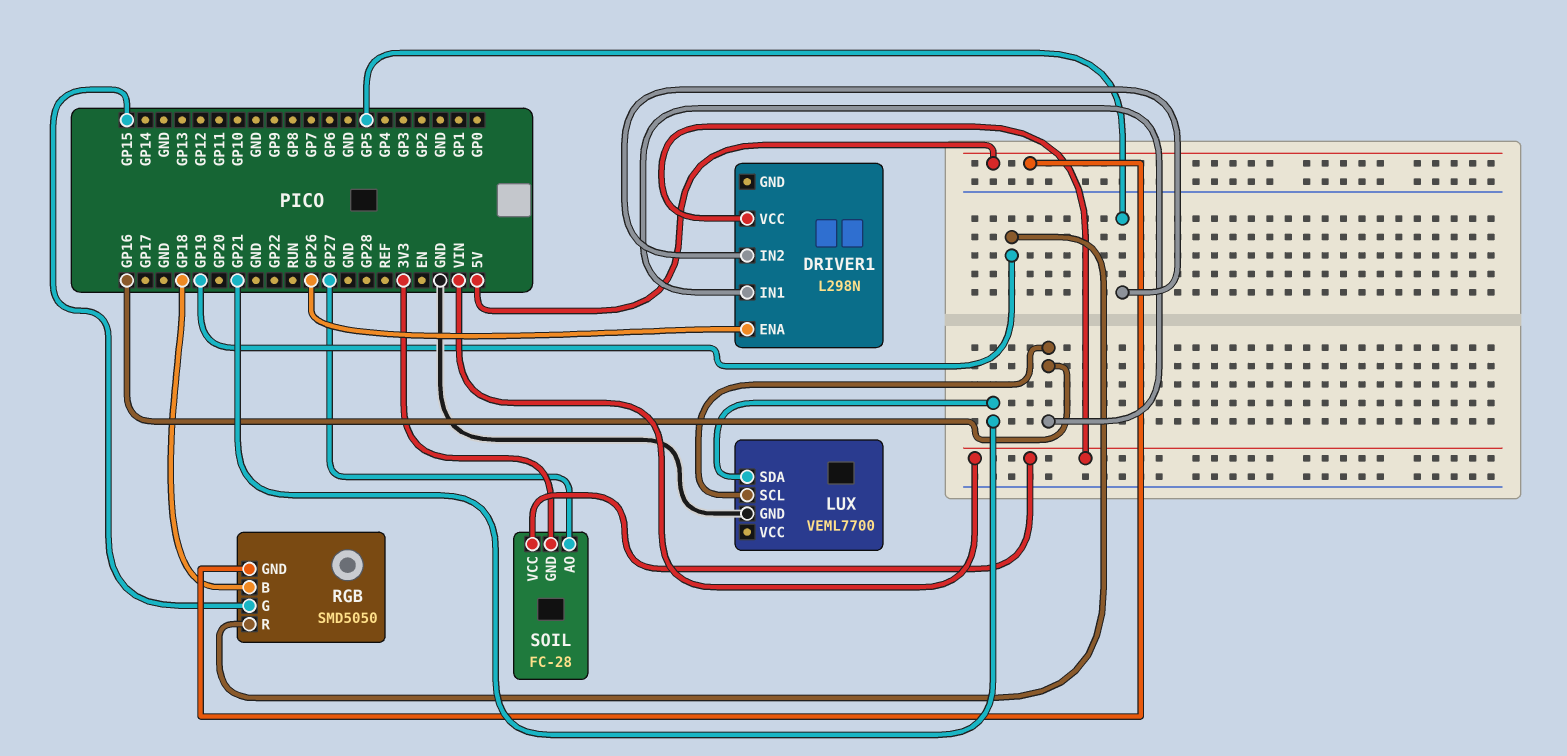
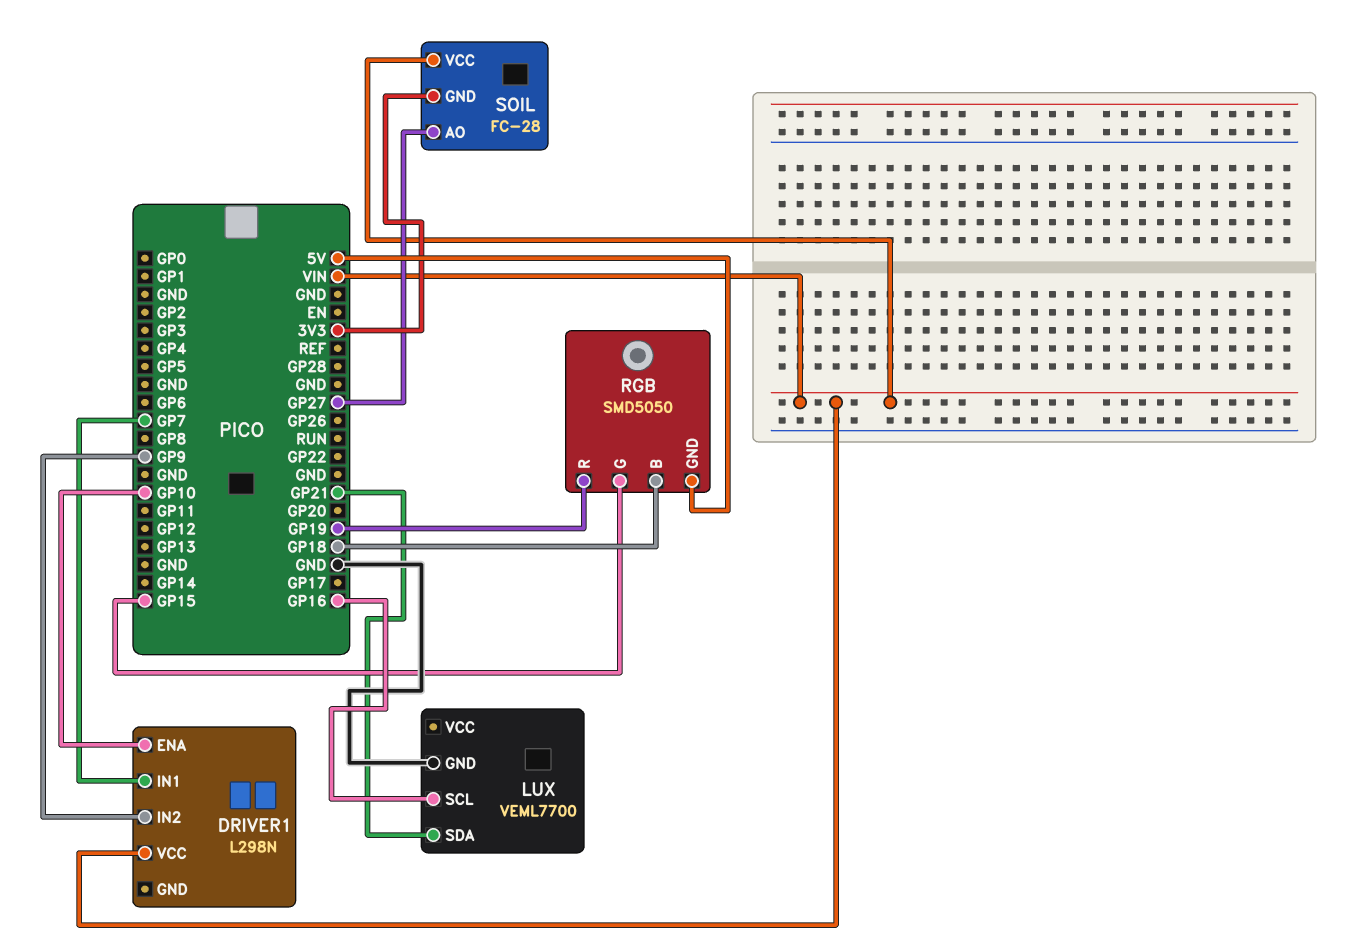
DRIVER1 pin ENA: GP26 -> GP10
DRIVER1 pin IN1: GP16 -> GP7
DRIVER1 pin IN2: GP5 -> GP9

